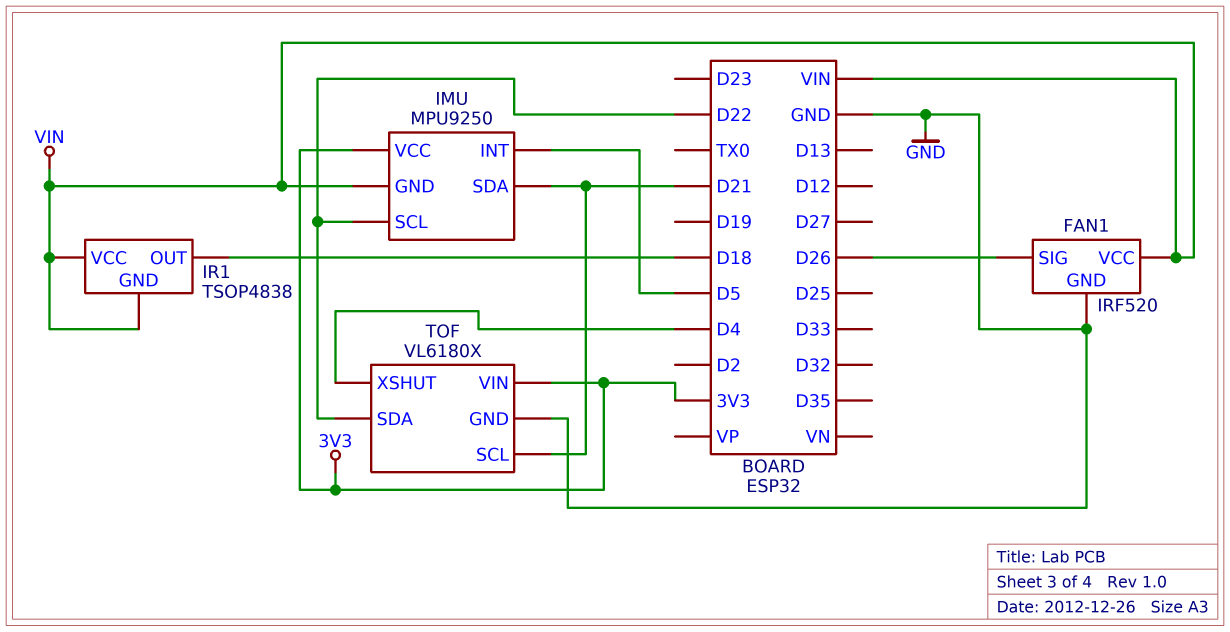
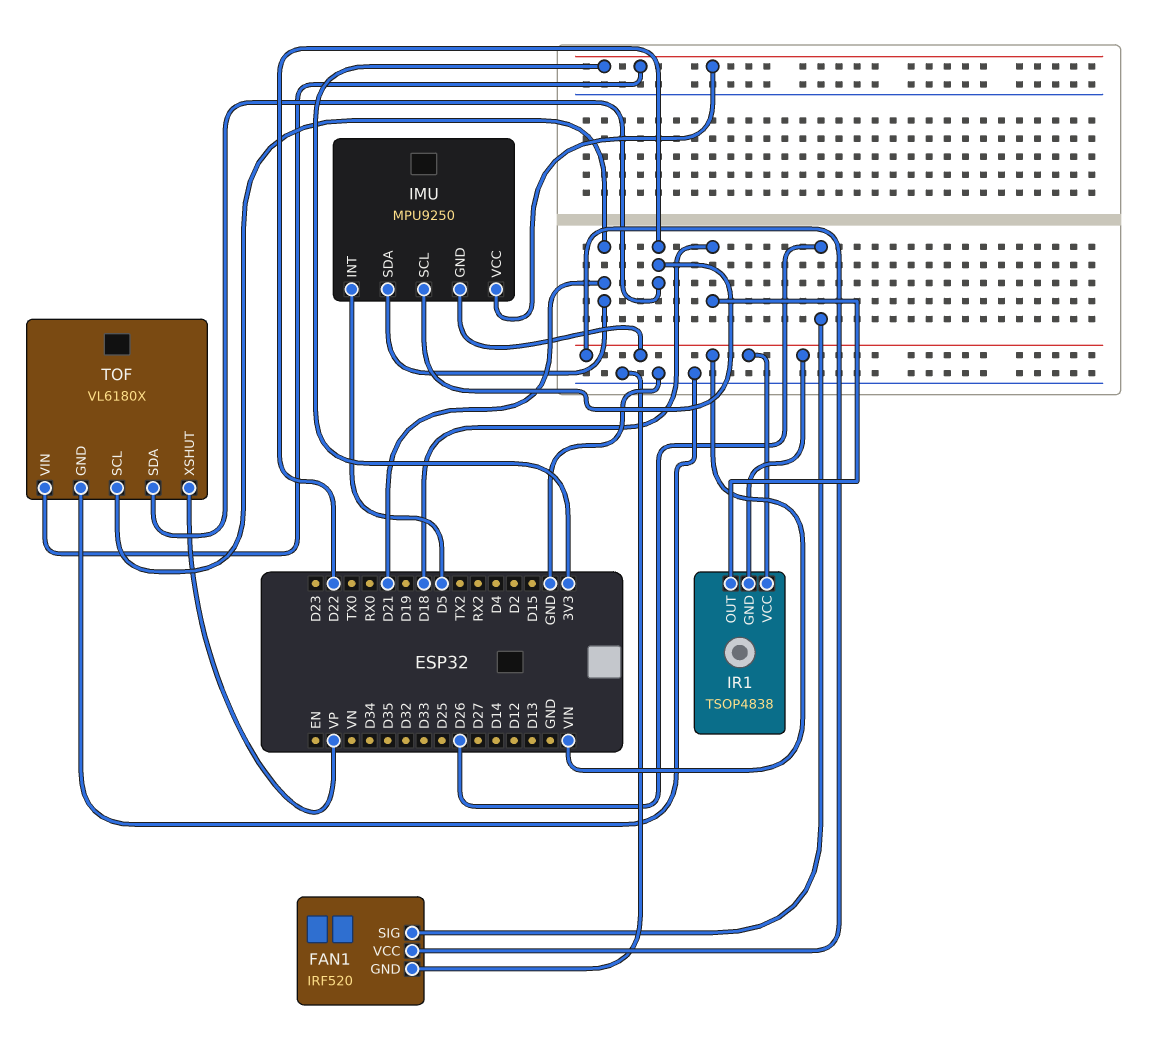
TOF pin XSHUT: D4 -> VP

